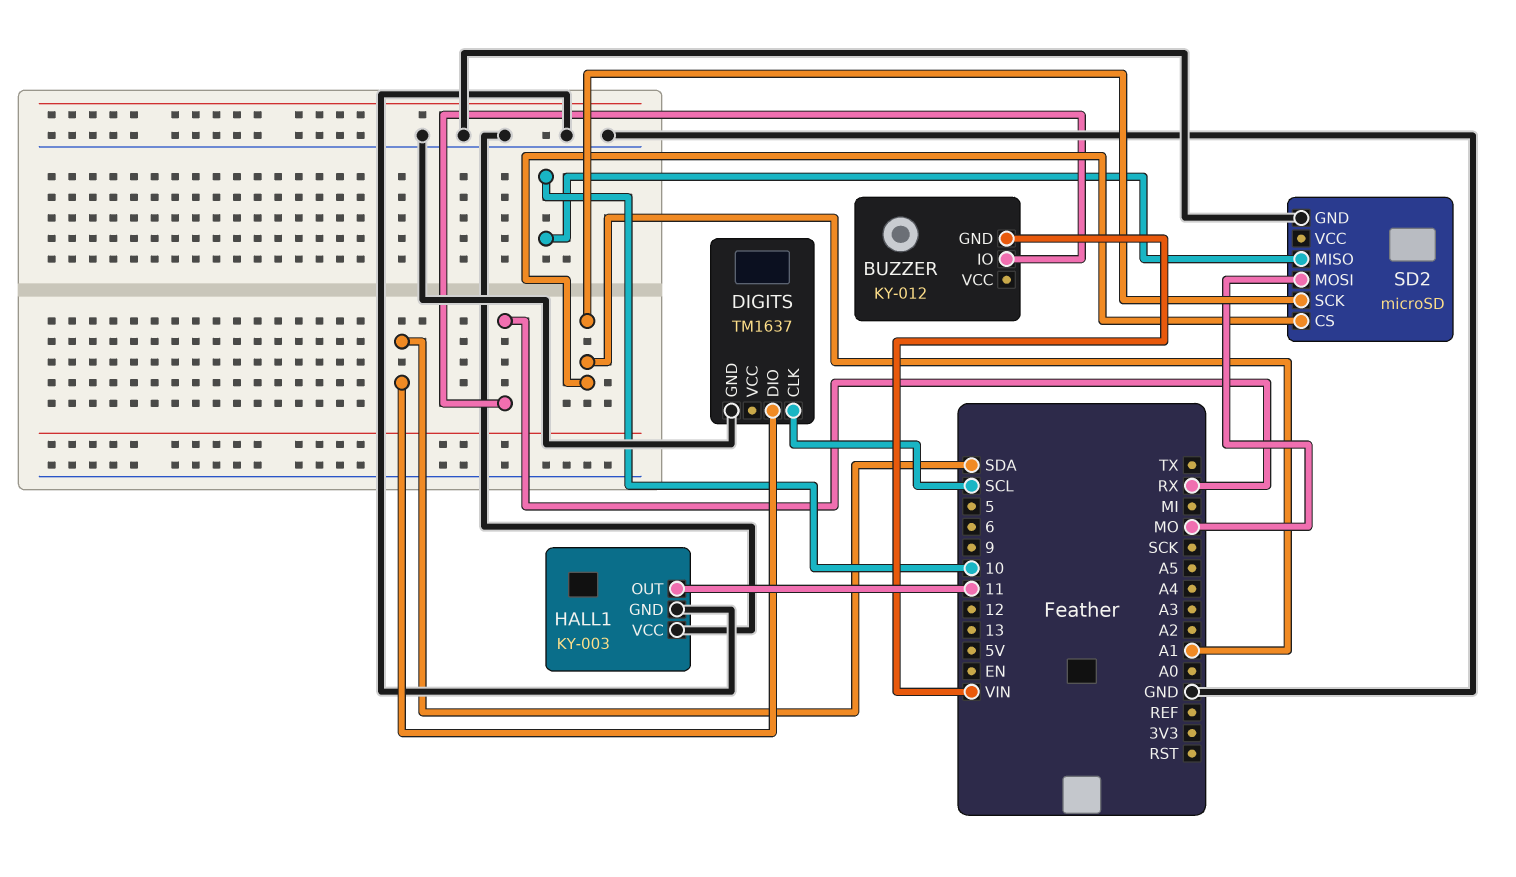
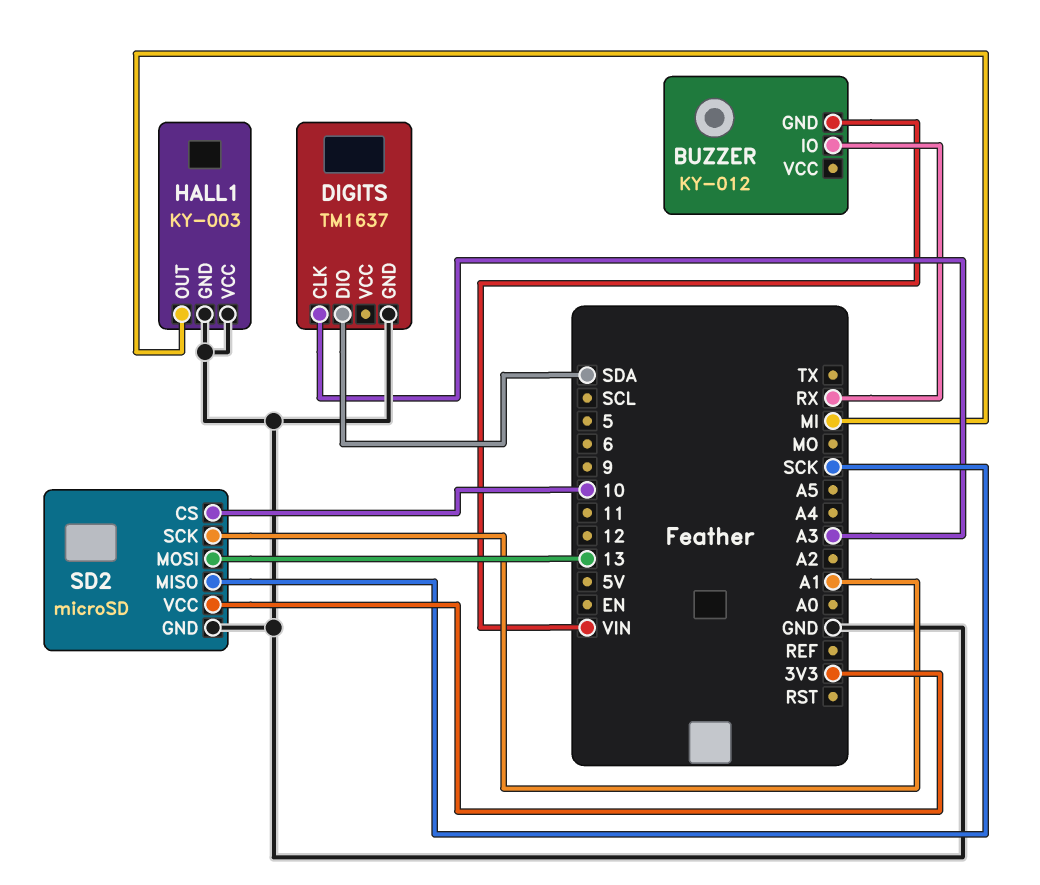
DIGITS pin CLK: SCL -> A3
HALL1 pin OUT: 11 -> MI
SD2 pin CS: A1 -> 10
SD2 pin MISO: 10 -> SCK
SD2 pin MOSI: MO -> 13
SD2 pin VCC: none -> 3V3

